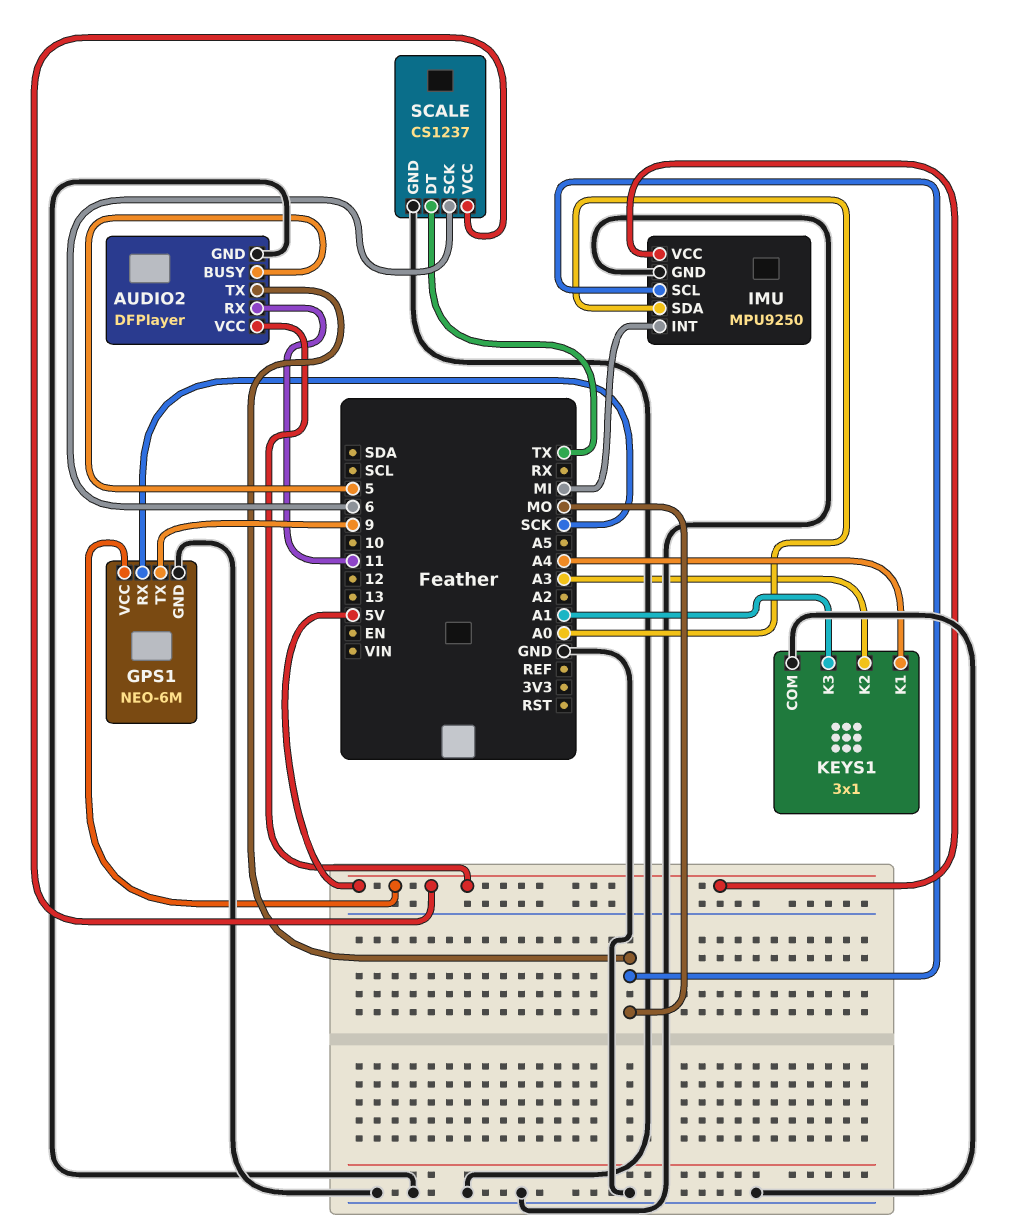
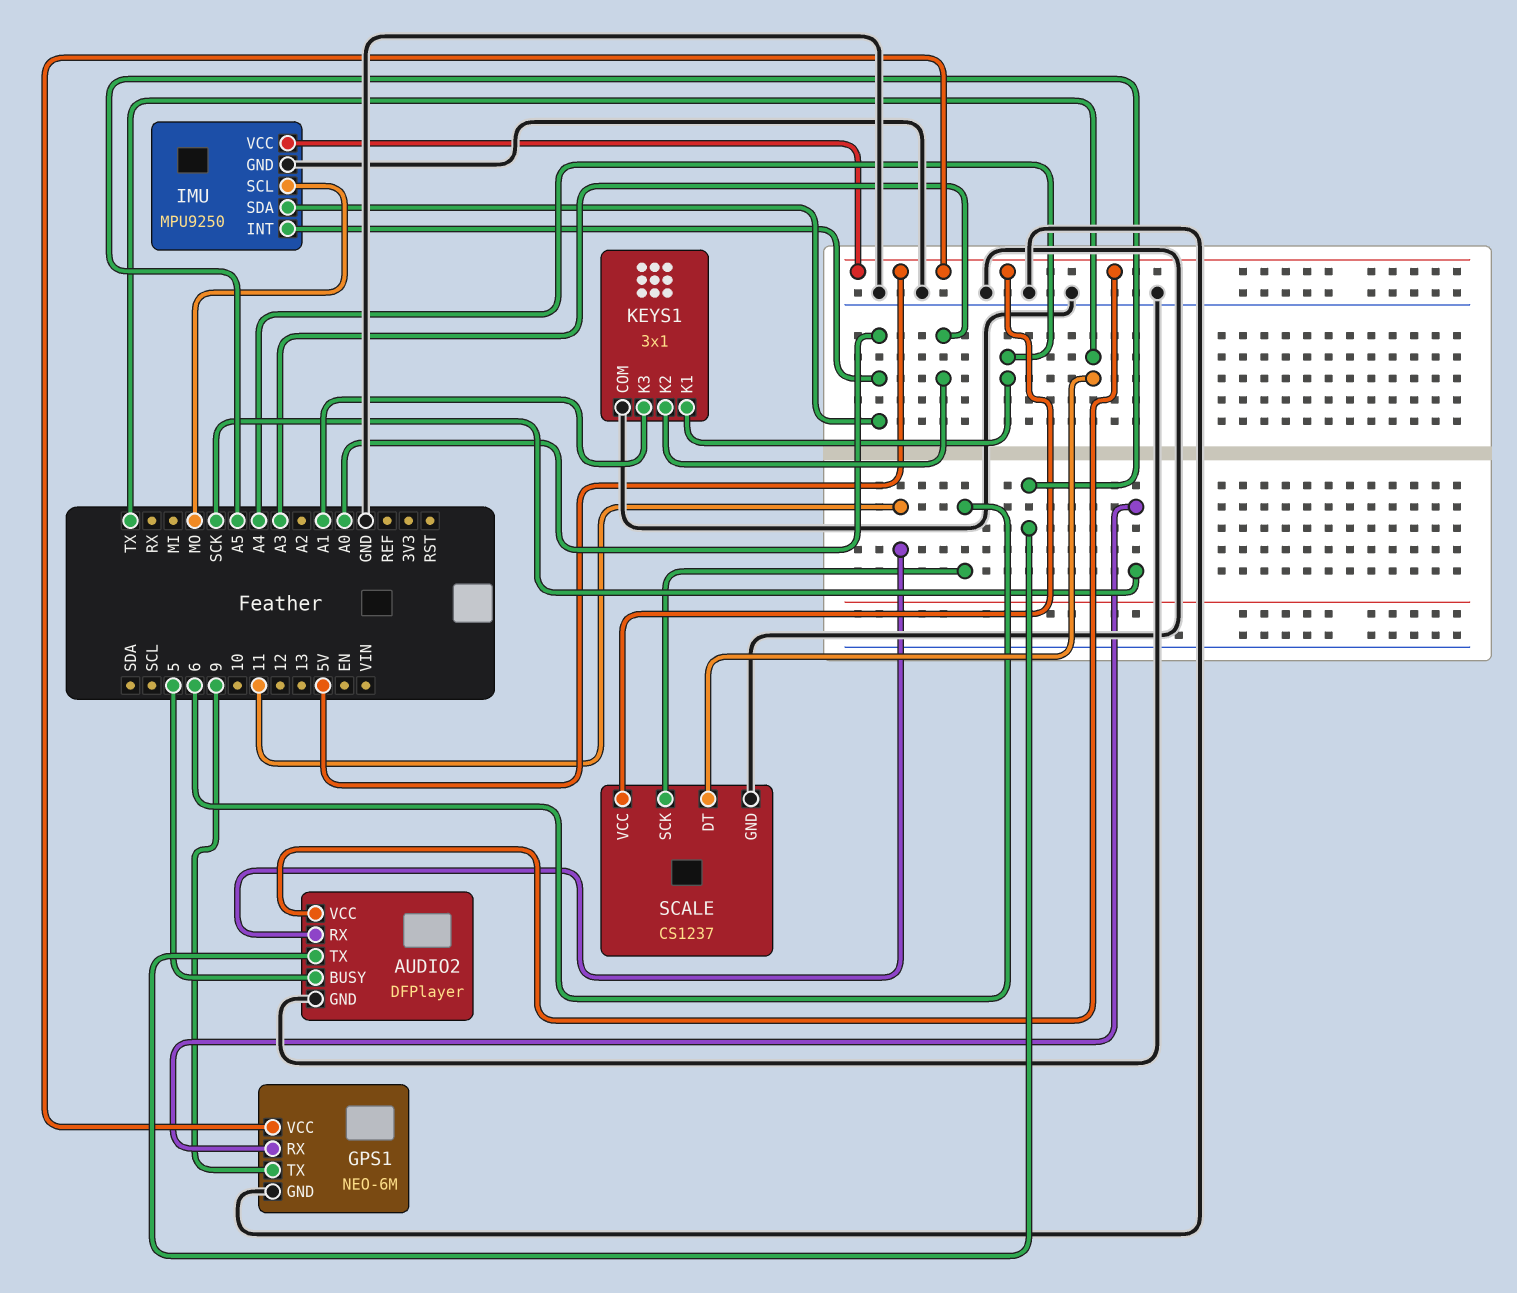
AUDIO2 pin TX: MO -> A5
IMU pin INT: MI -> A0

